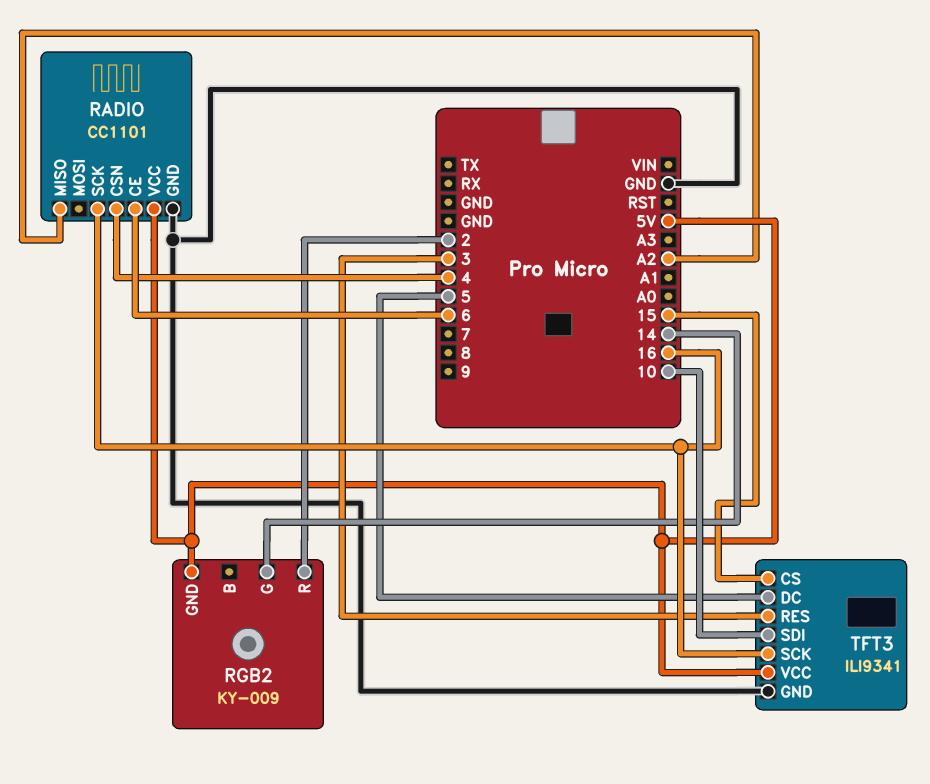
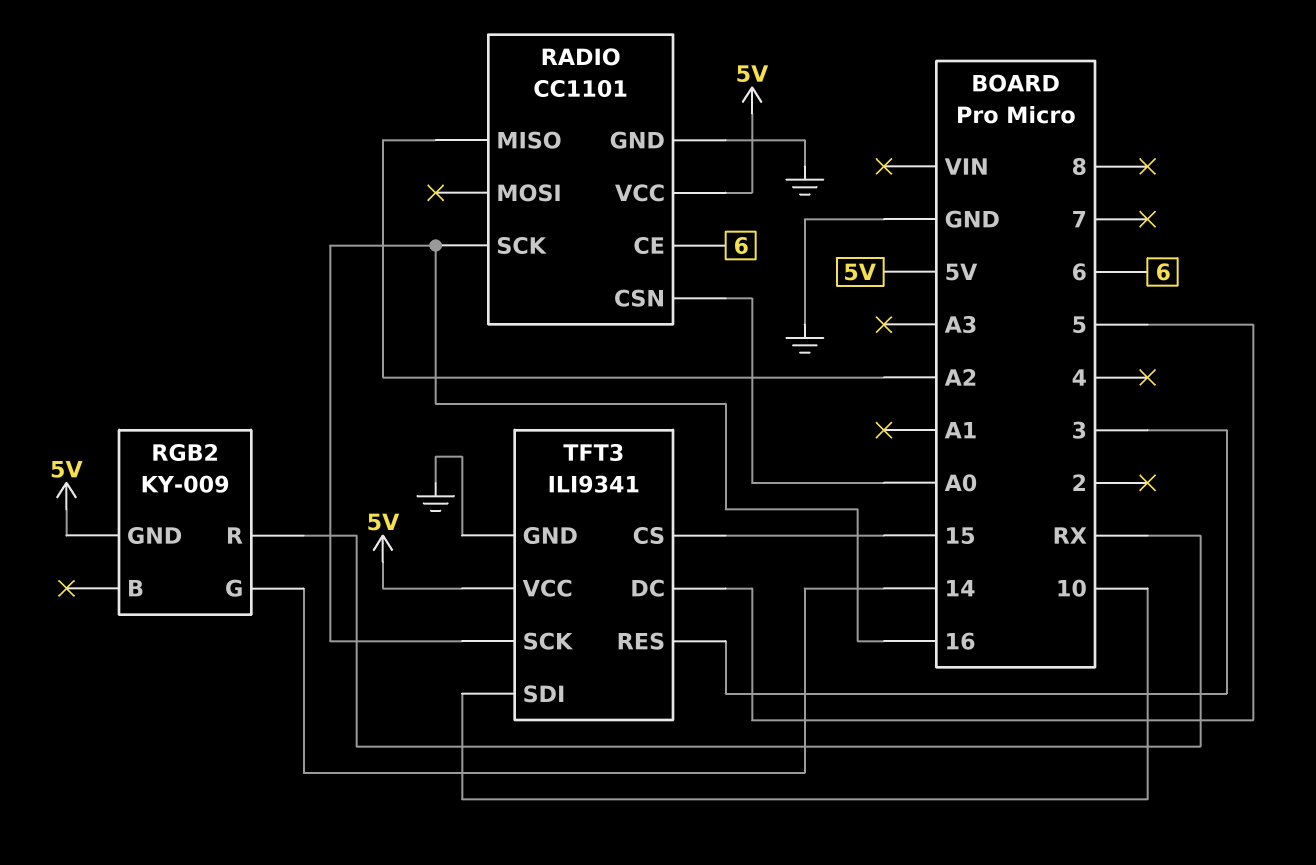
RADIO pin CSN: 4 -> A0
RGB2 pin R: 2 -> RX

